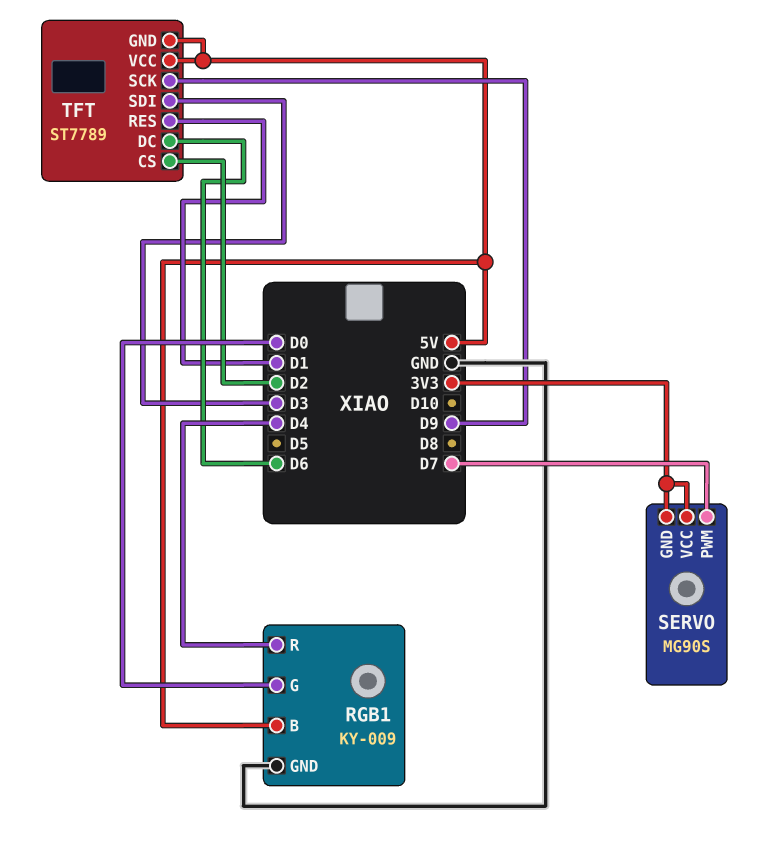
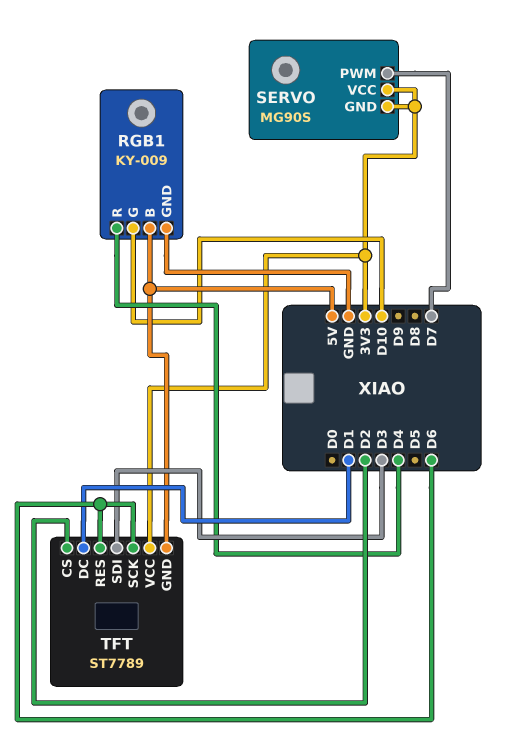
RGB1 pin G: D0 -> D10
TFT pin DC: D6 -> D1
TFT pin RES: D1 -> D6
TFT pin SCK: D9 -> D6
TFT pin VCC: 5V -> 3V3

